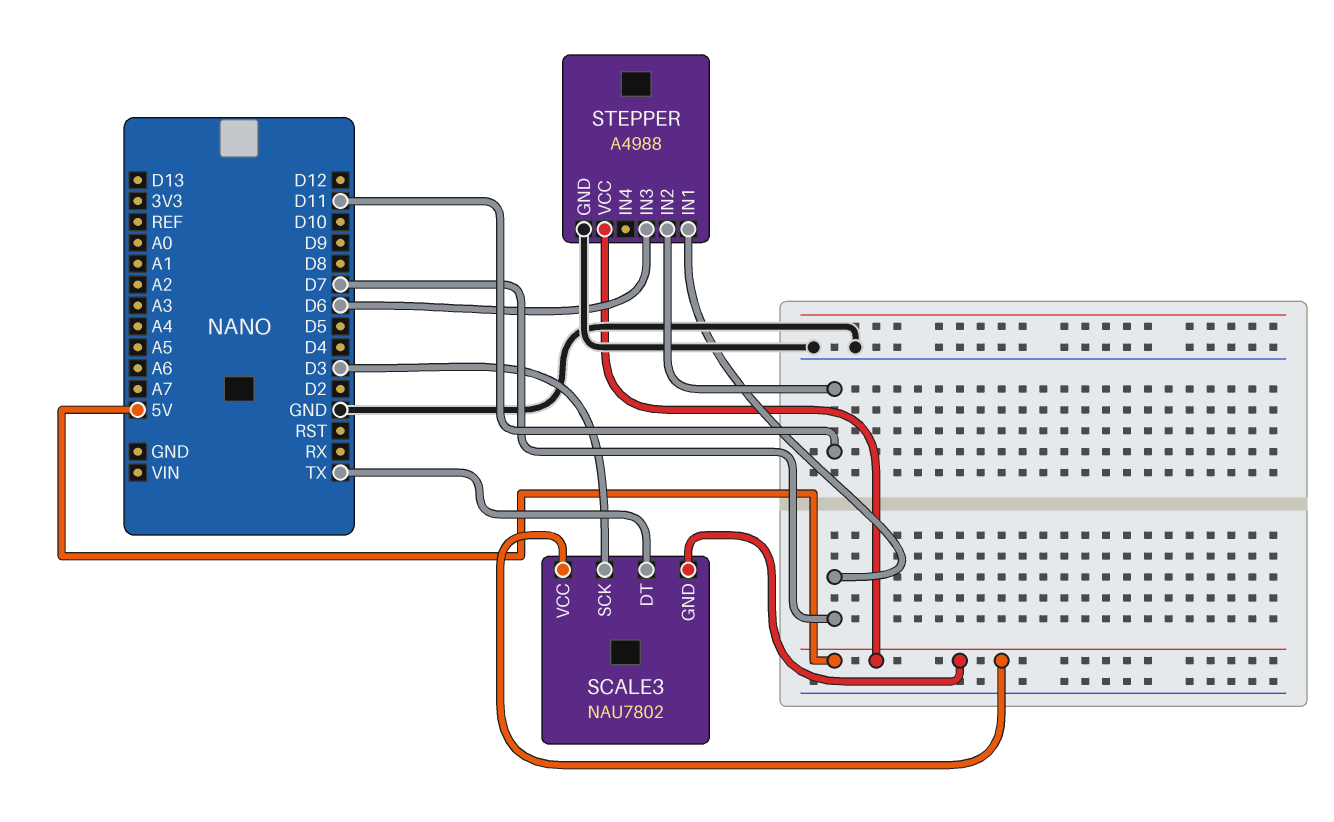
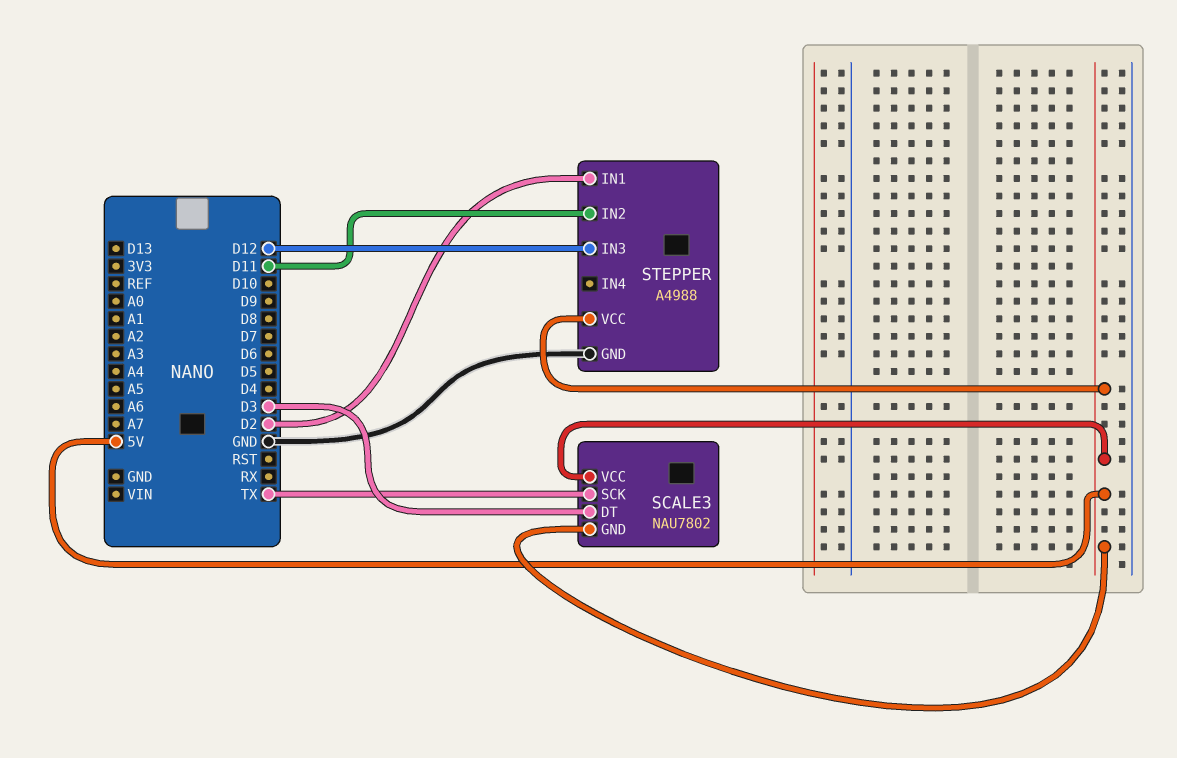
SCALE3 pin DT: TX -> D3
SCALE3 pin SCK: D3 -> TX
STEPPER pin IN1: D7 -> D2
STEPPER pin IN3: D6 -> D12

